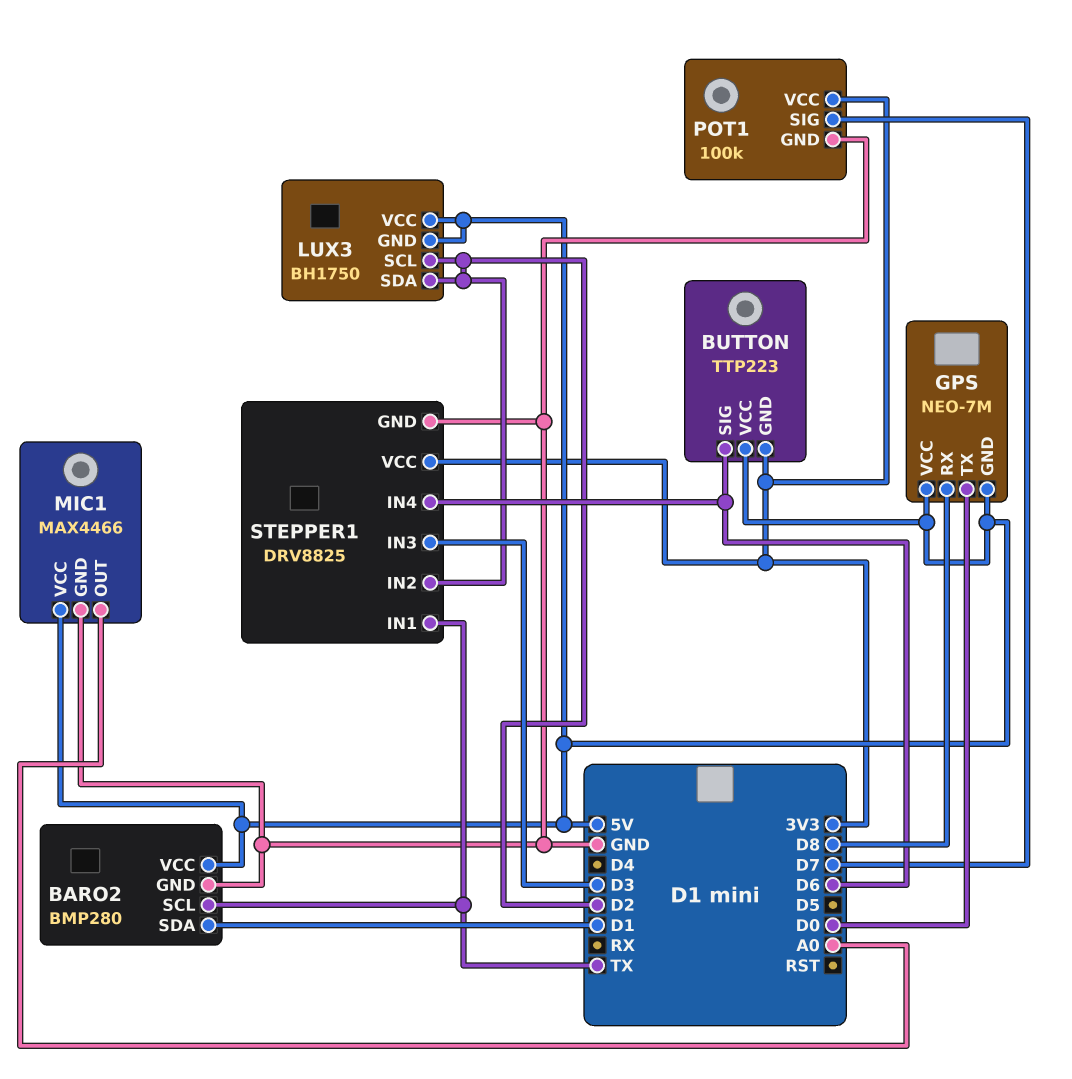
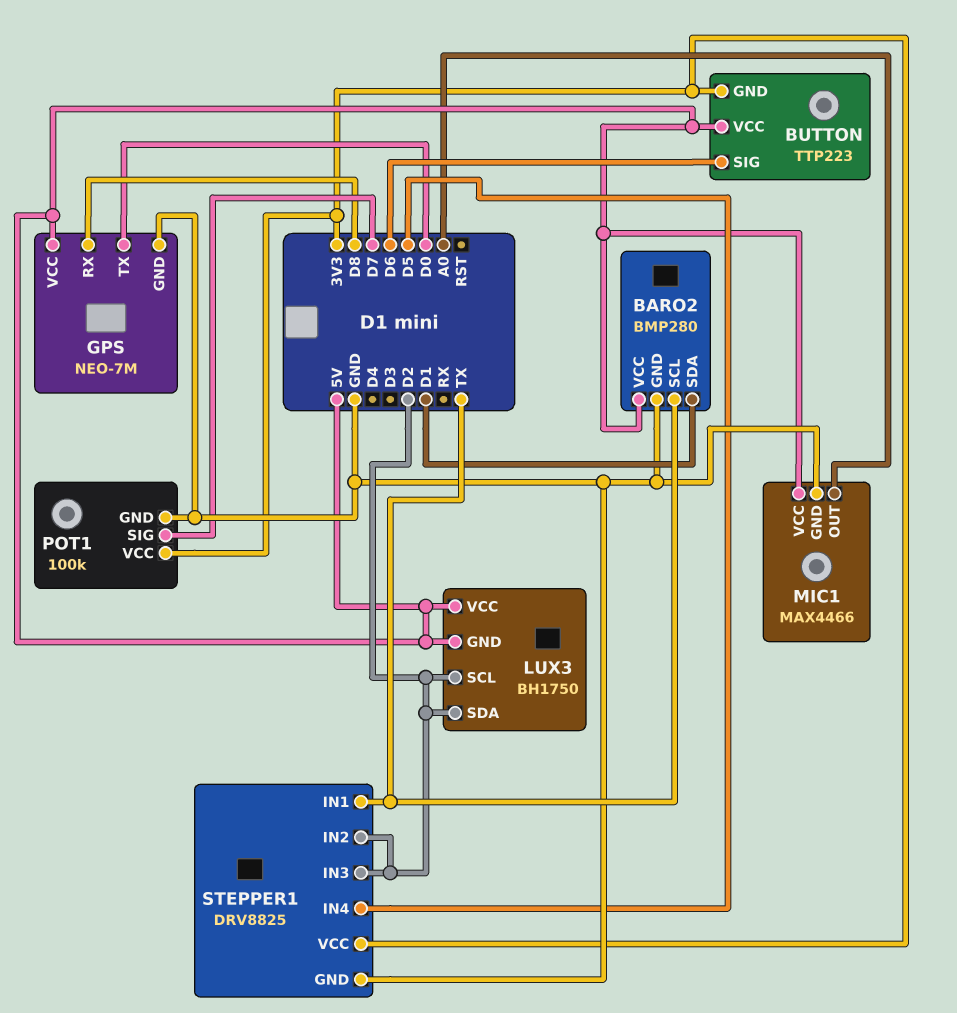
GPS pin GND: 5V -> GND
STEPPER1 pin IN3: D3 -> D2
STEPPER1 pin IN4: D6 -> D5

